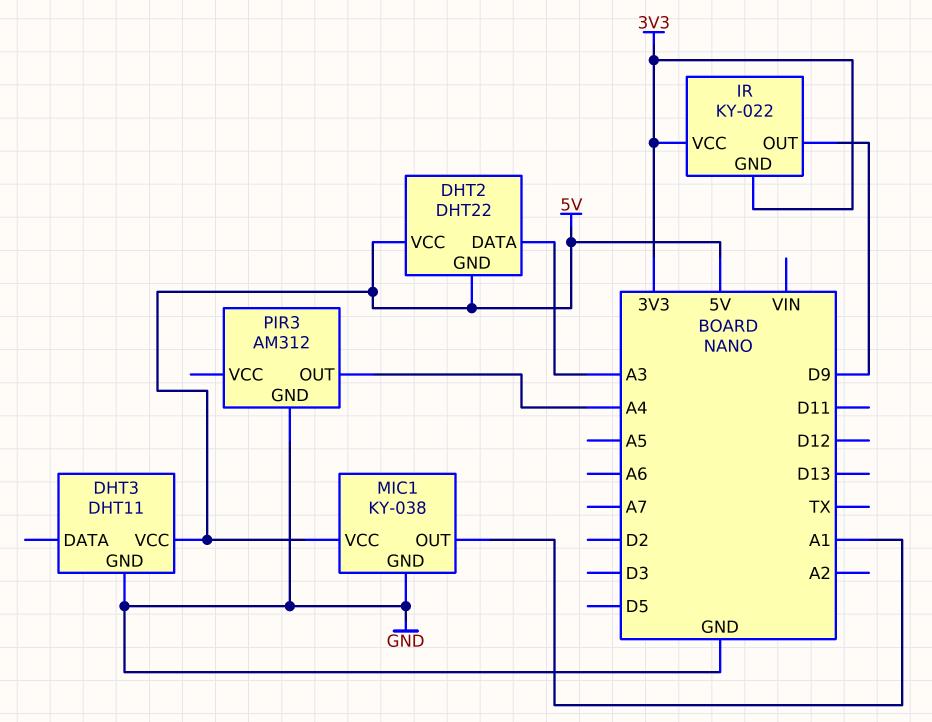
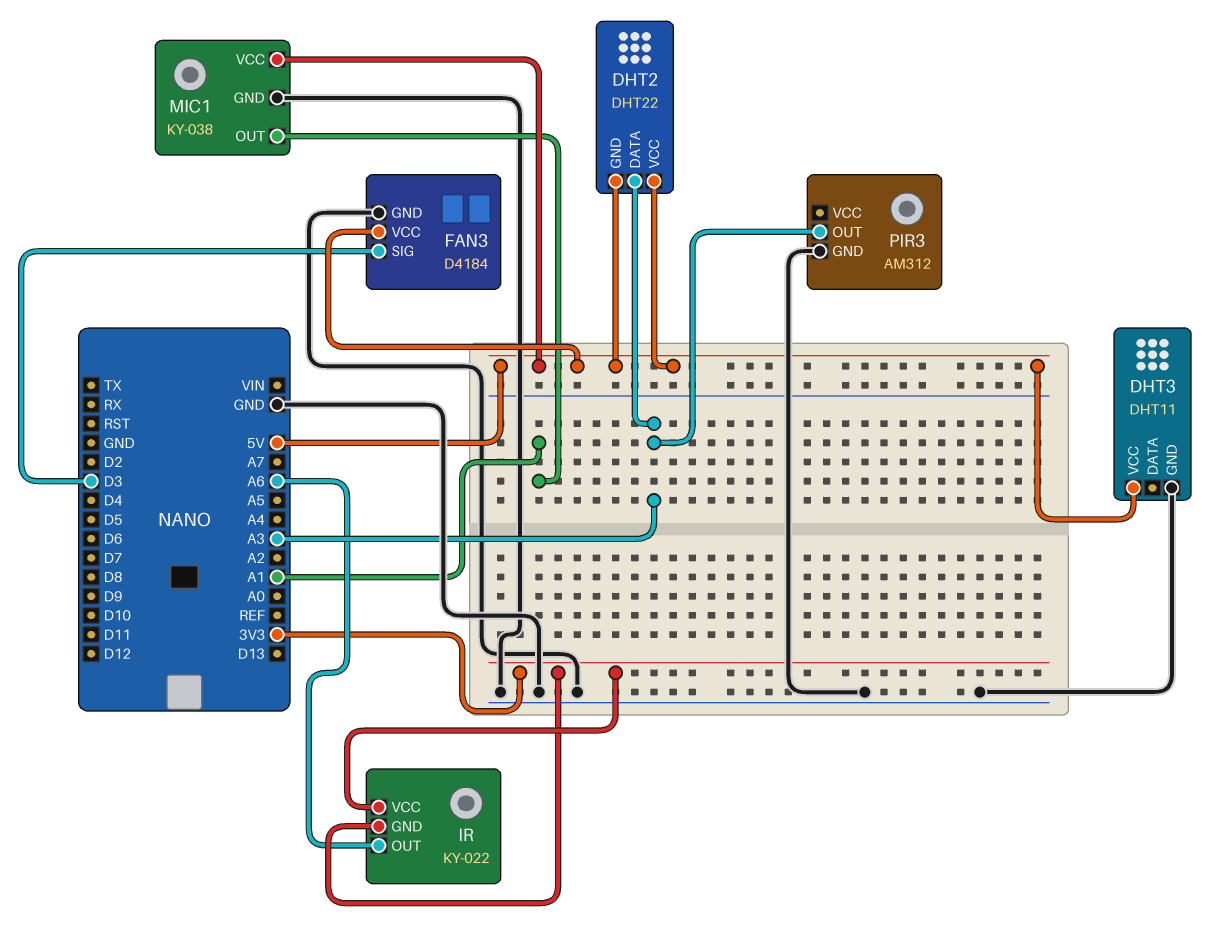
FAN3: none -> D4184
FAN3 pin GND: none -> GND
FAN3 pin SIG: none -> D3
FAN3 pin VCC: none -> 5V
IR pin OUT: D9 -> A6
PIR3 pin OUT: A4 -> A3

